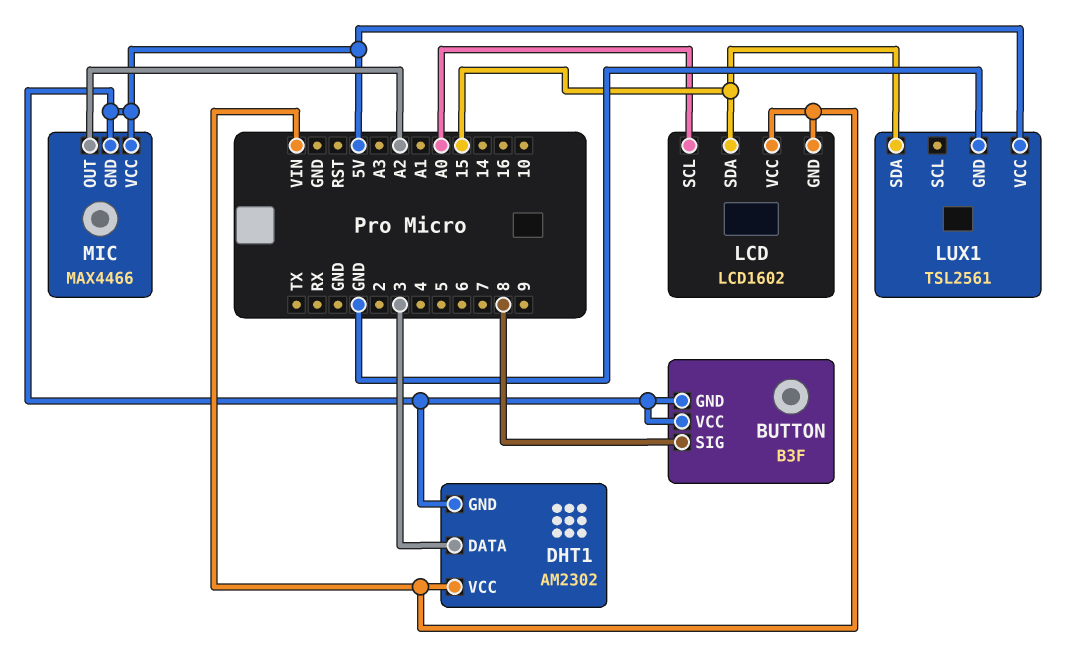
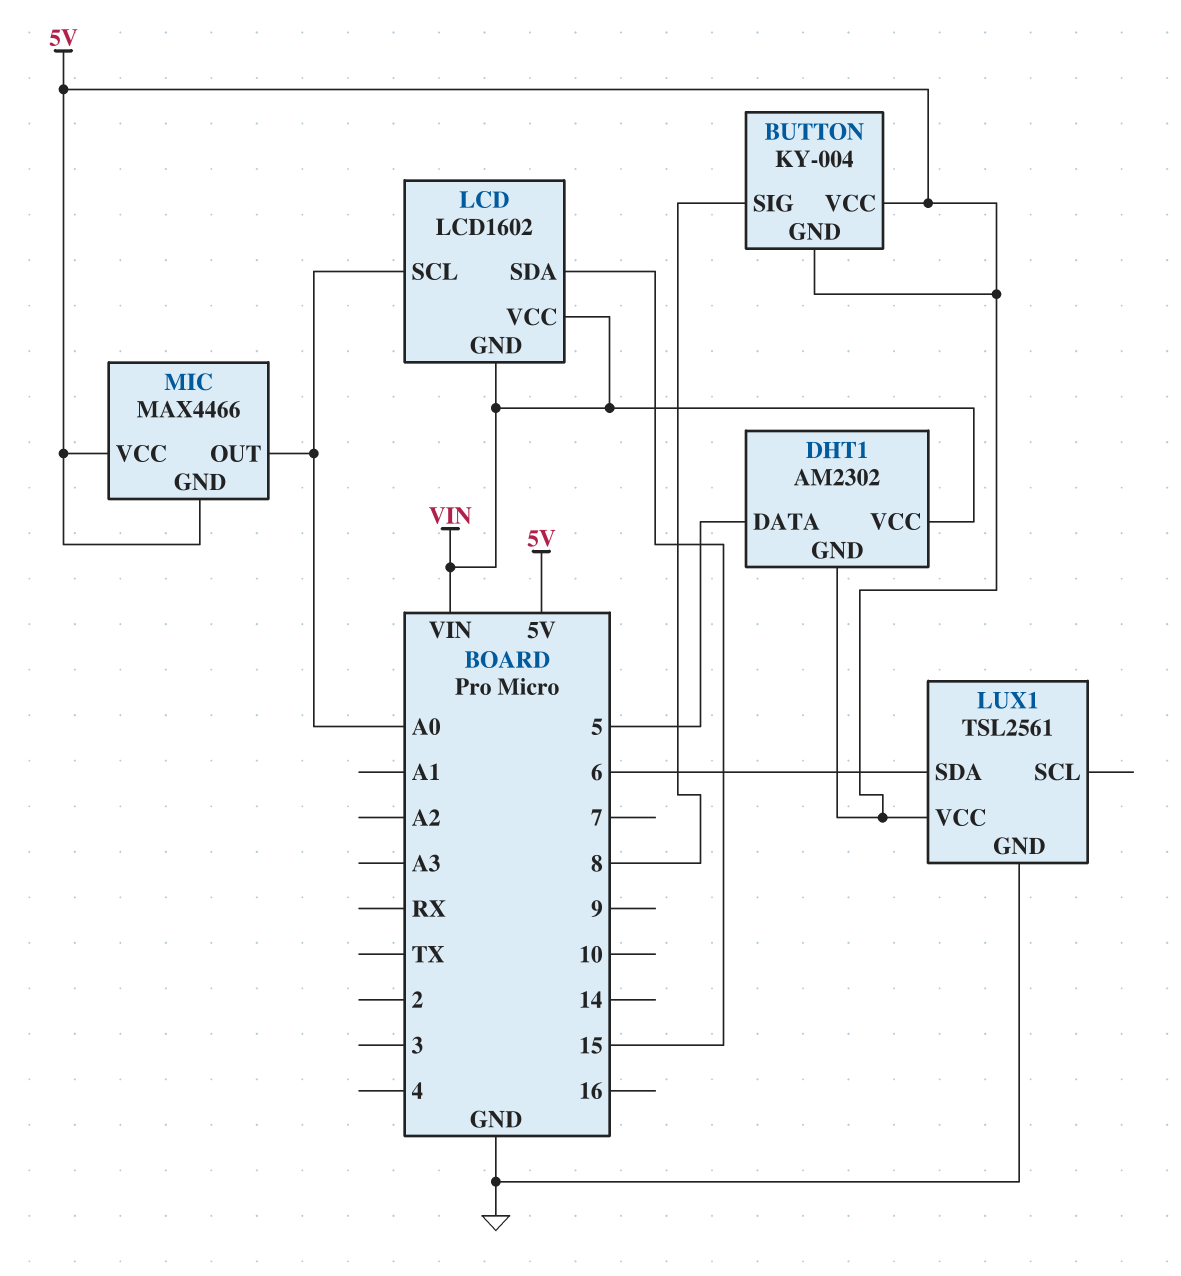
BUTTON: B3F -> KY-004
DHT1 pin DATA: 3 -> 5
LUX1 pin SDA: 15 -> 6
MIC pin OUT: A2 -> A0

